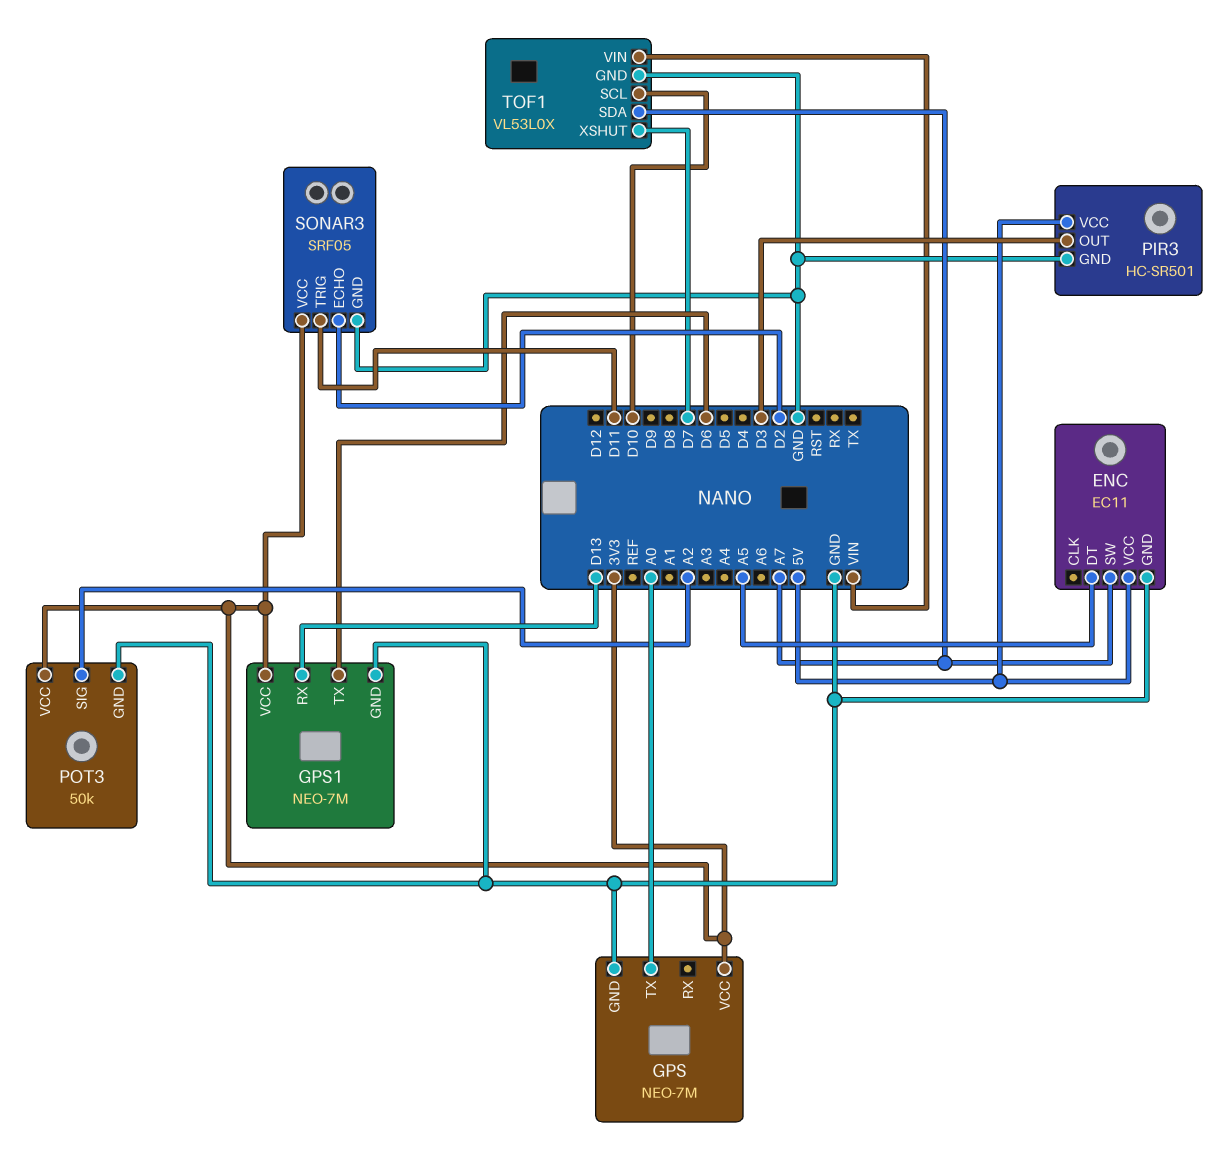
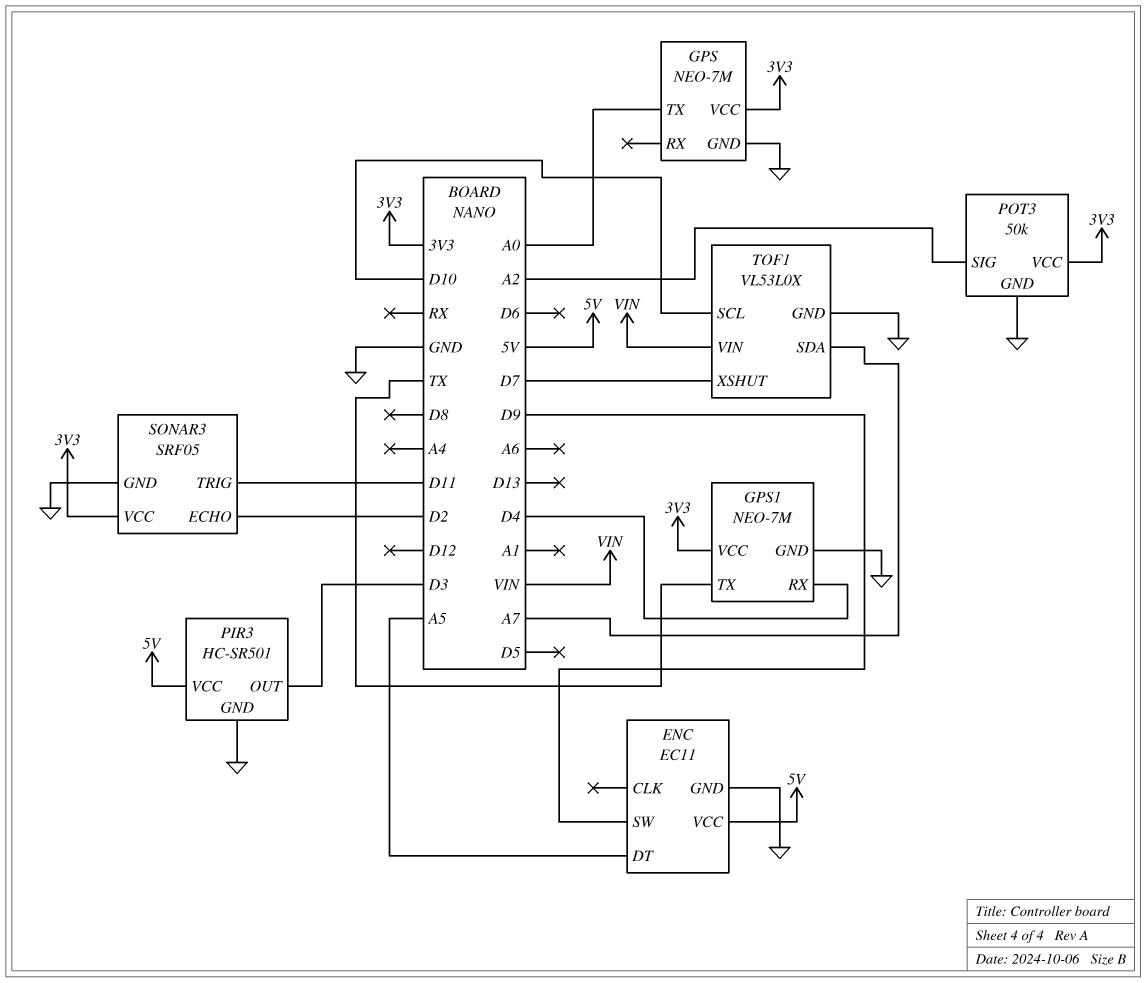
ENC pin SW: A7 -> D9
GPS1 pin RX: D13 -> D4
GPS1 pin TX: D6 -> TX

